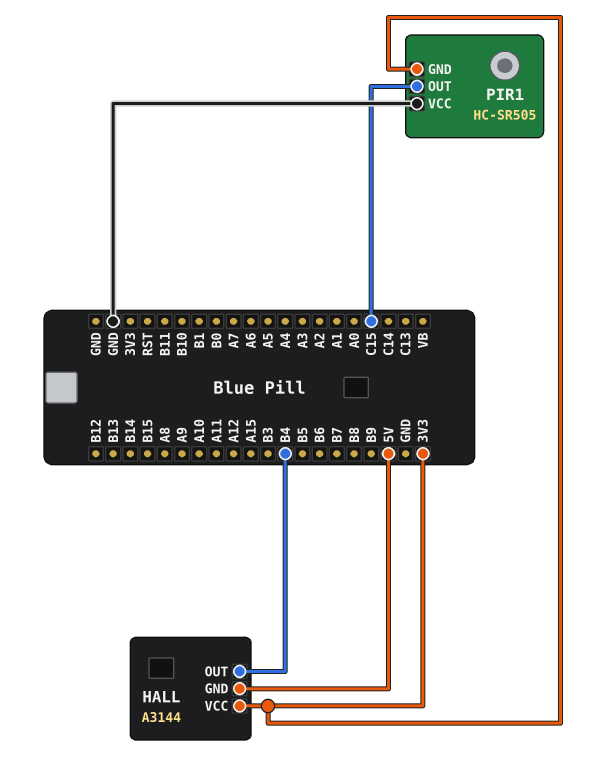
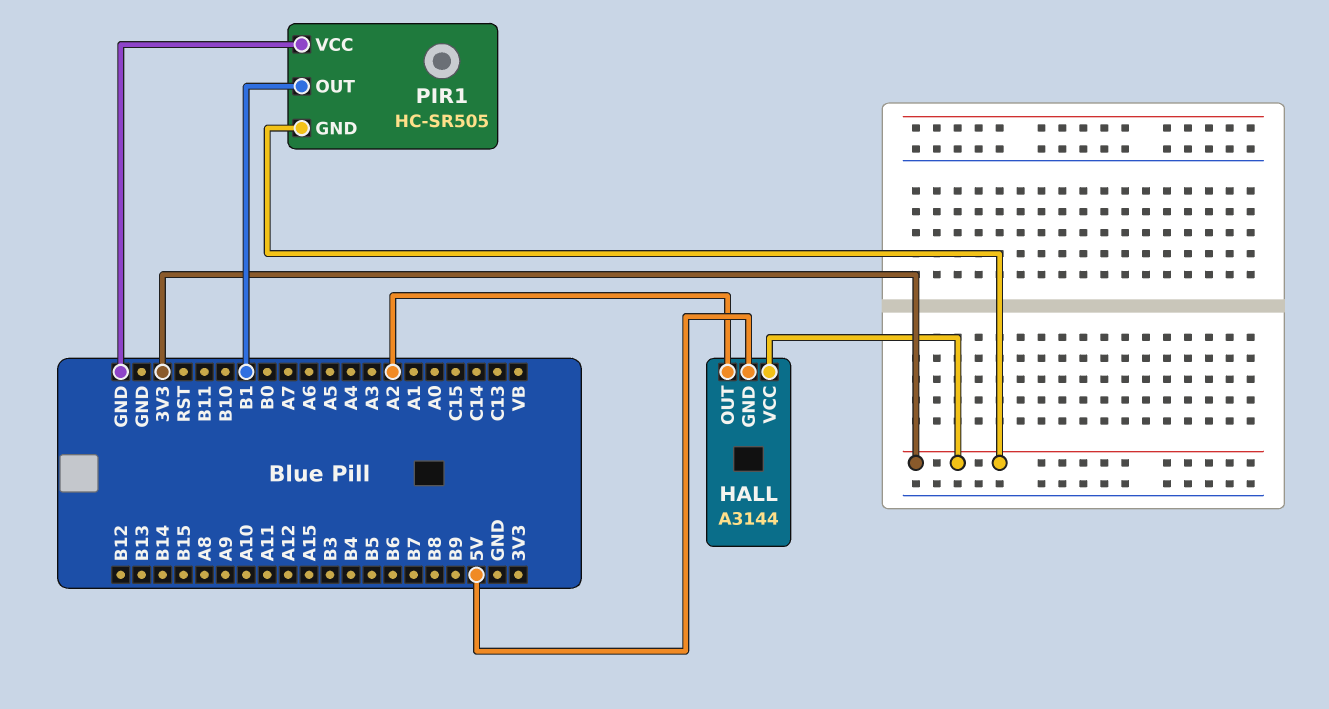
HALL pin OUT: B4 -> A2
PIR1 pin OUT: C15 -> B1

